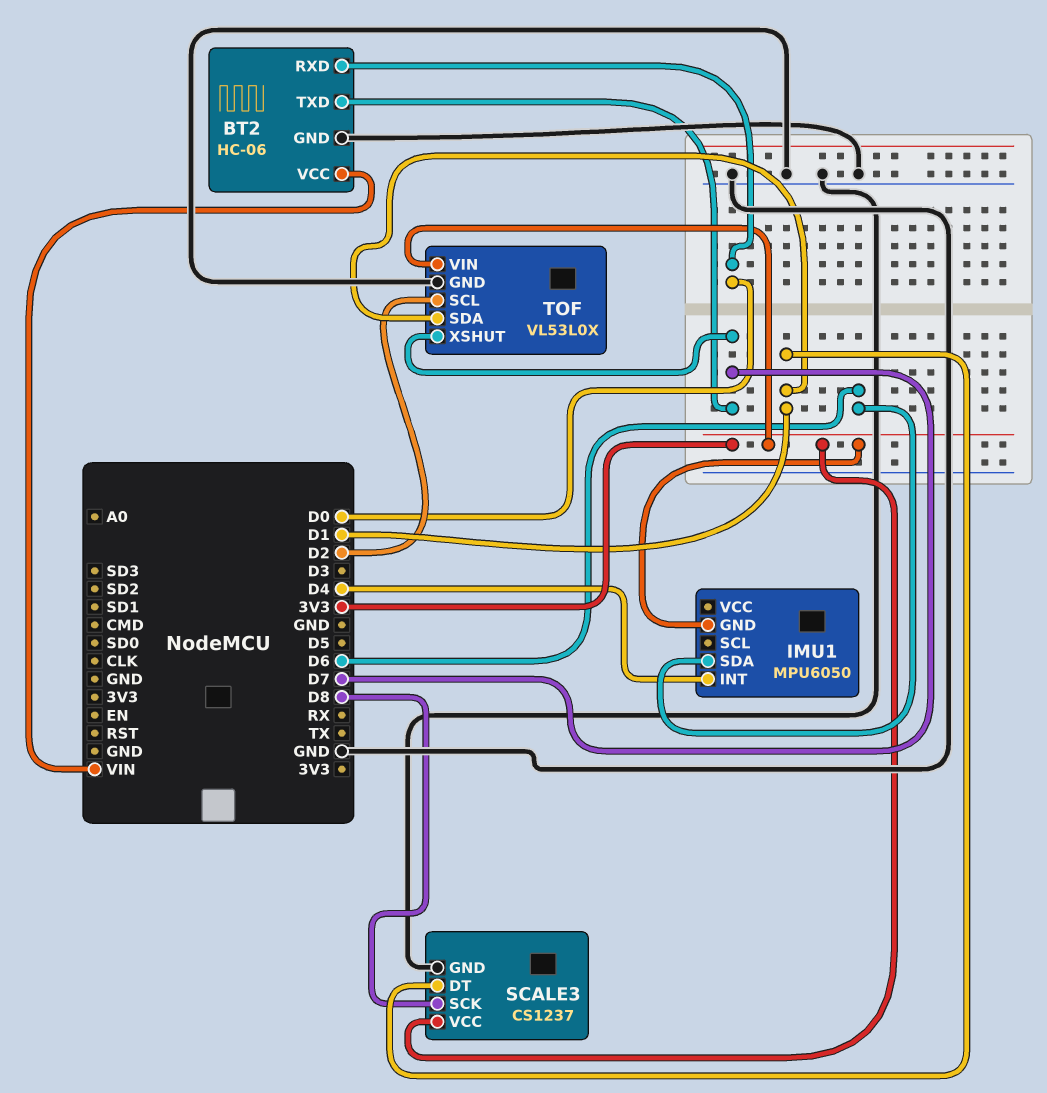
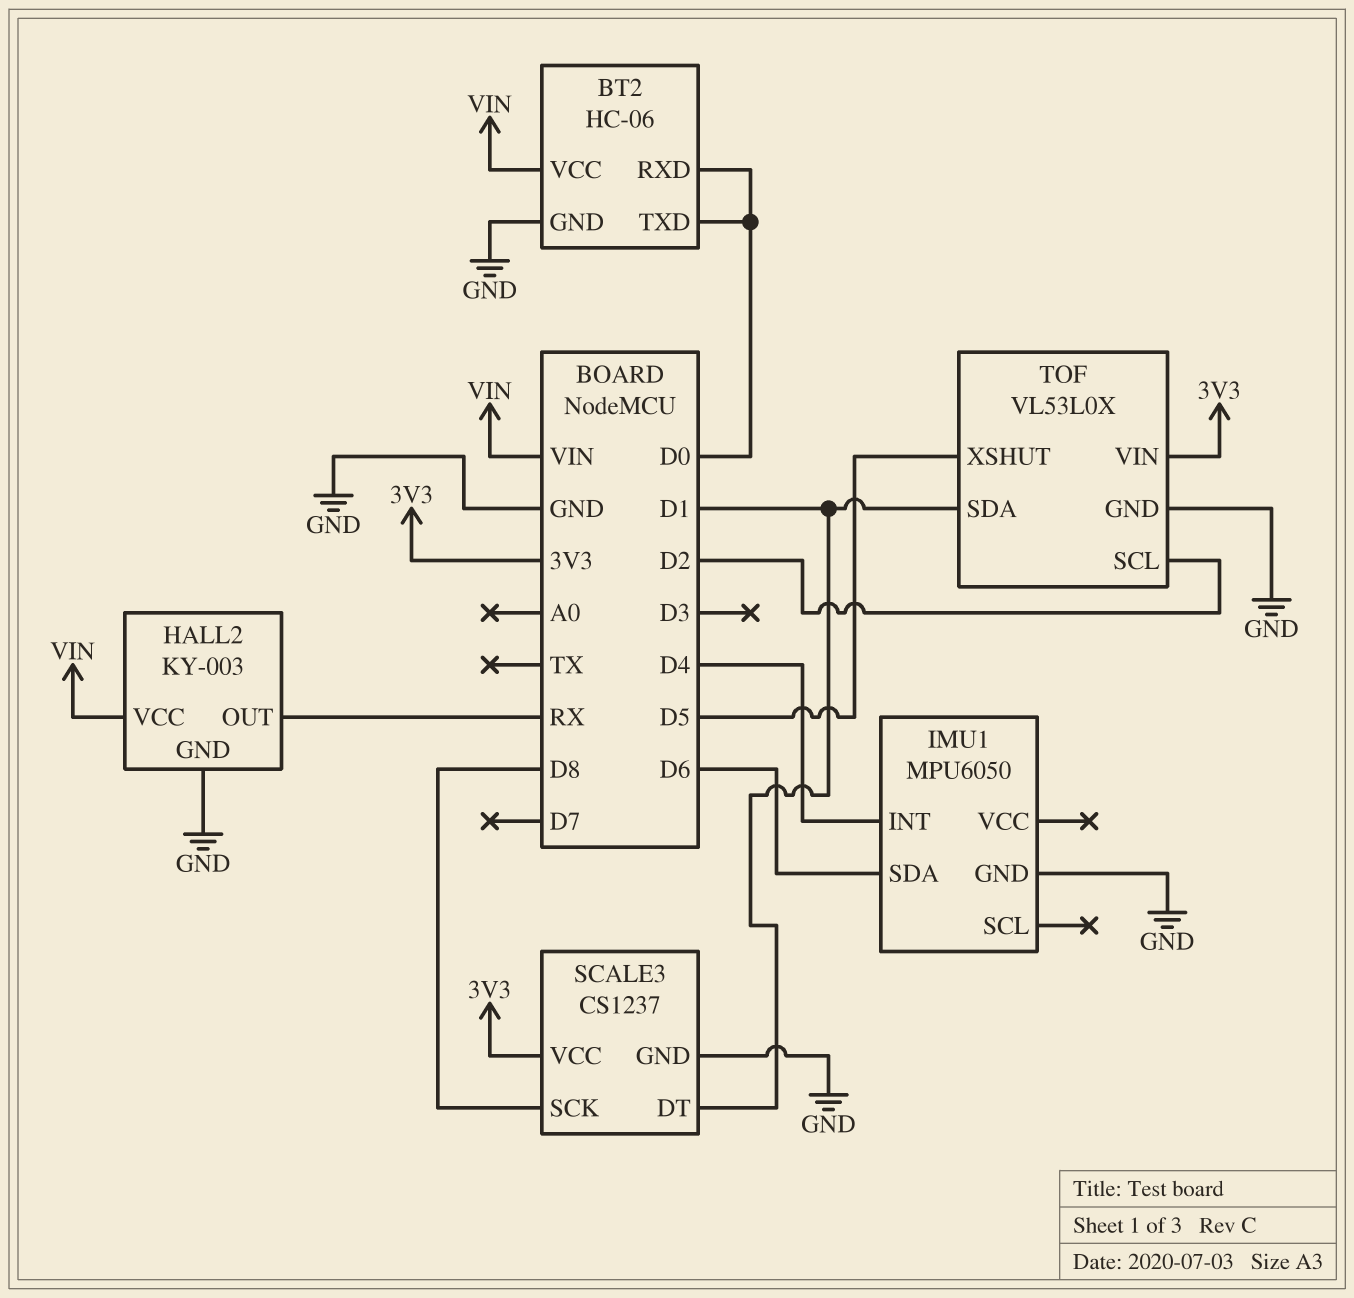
BT2 pin TXD: D7 -> D0
HALL2: none -> KY-003
HALL2 pin GND: none -> GND
HALL2 pin OUT: none -> RX
HALL2 pin VCC: none -> VIN
IMU1 pin GND: 3V3 -> GND
TOF pin XSHUT: D7 -> D5

